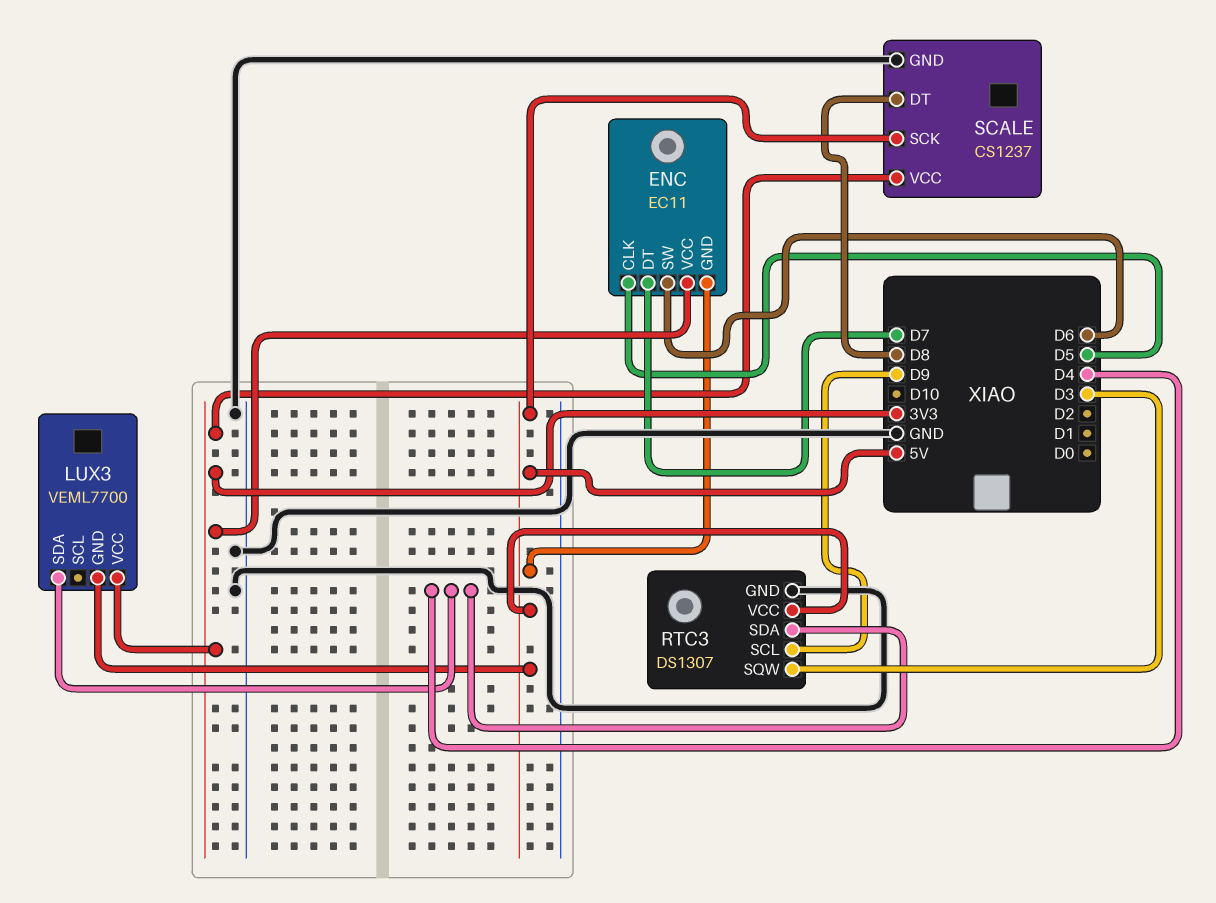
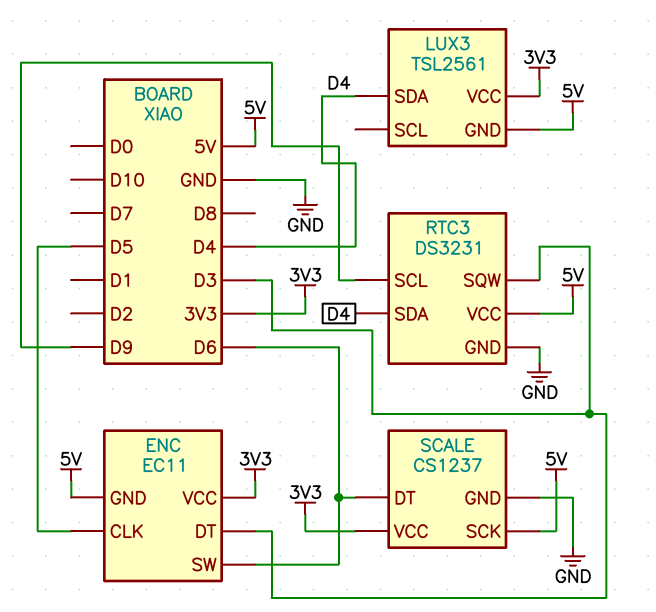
ENC pin DT: D7 -> D3
LUX3: VEML7700 -> TSL2561
RTC3: DS1307 -> DS3231
SCALE pin DT: D8 -> D6

